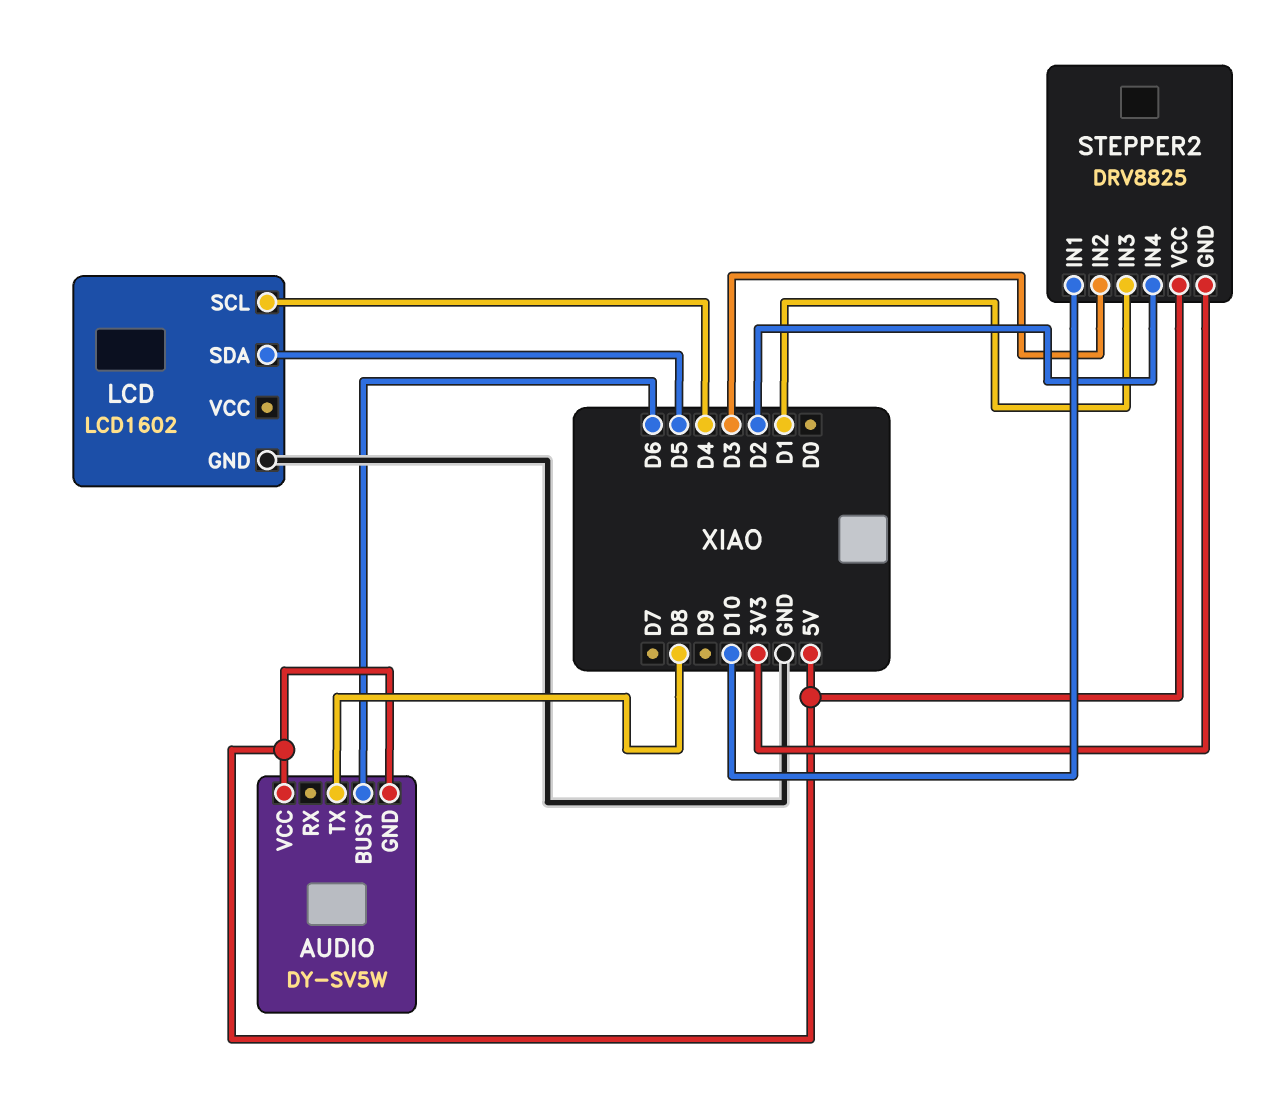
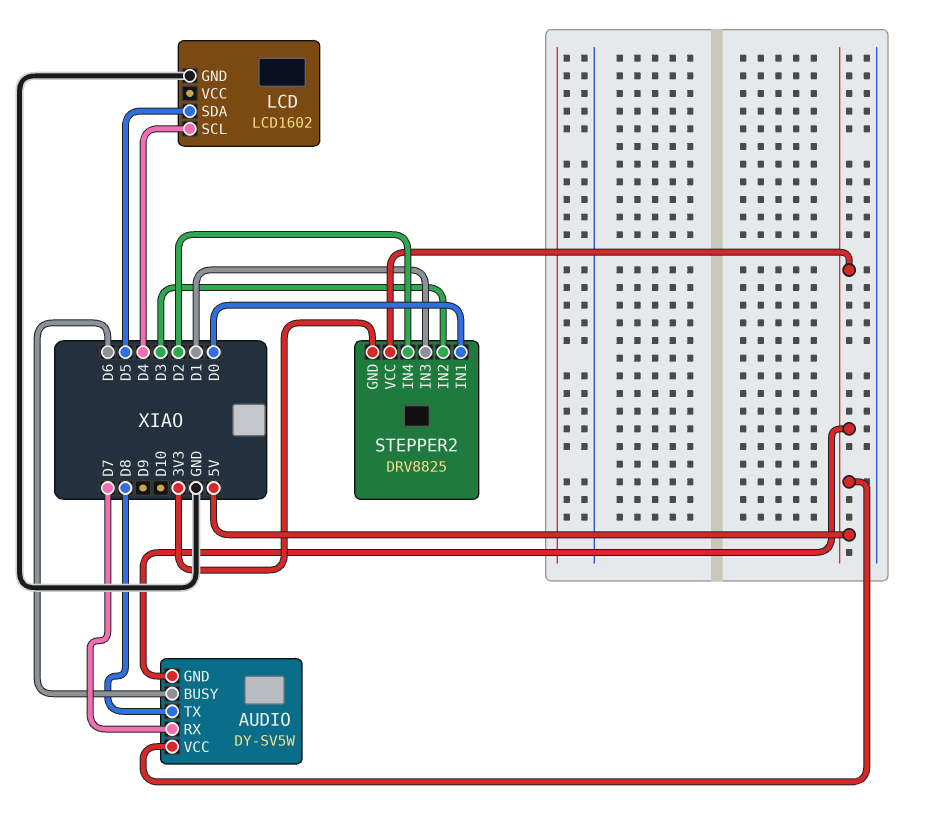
AUDIO pin RX: none -> D7
STEPPER2 pin IN1: D10 -> D0

